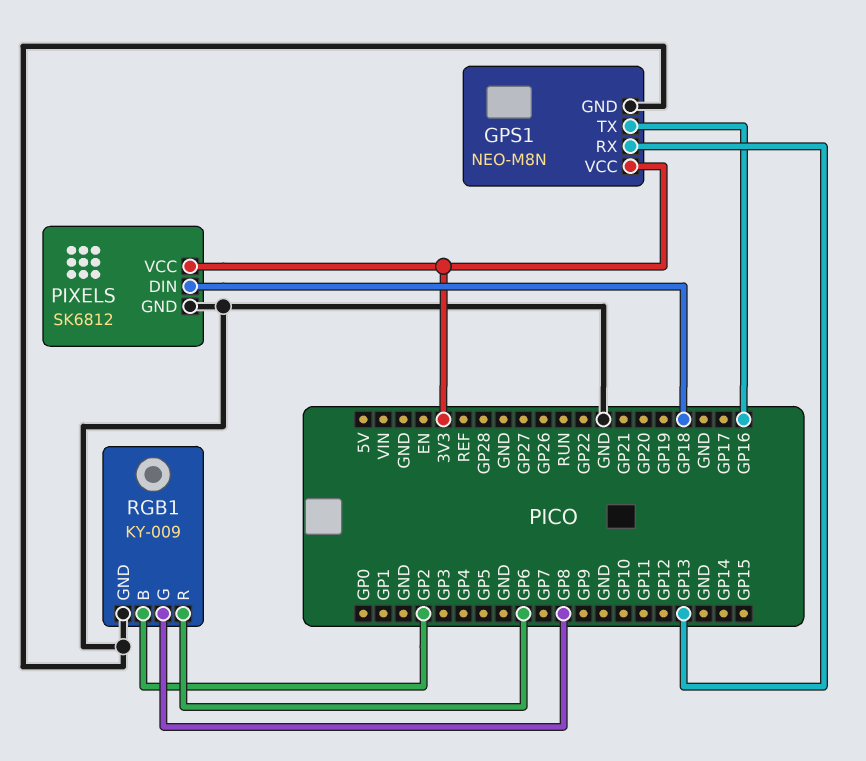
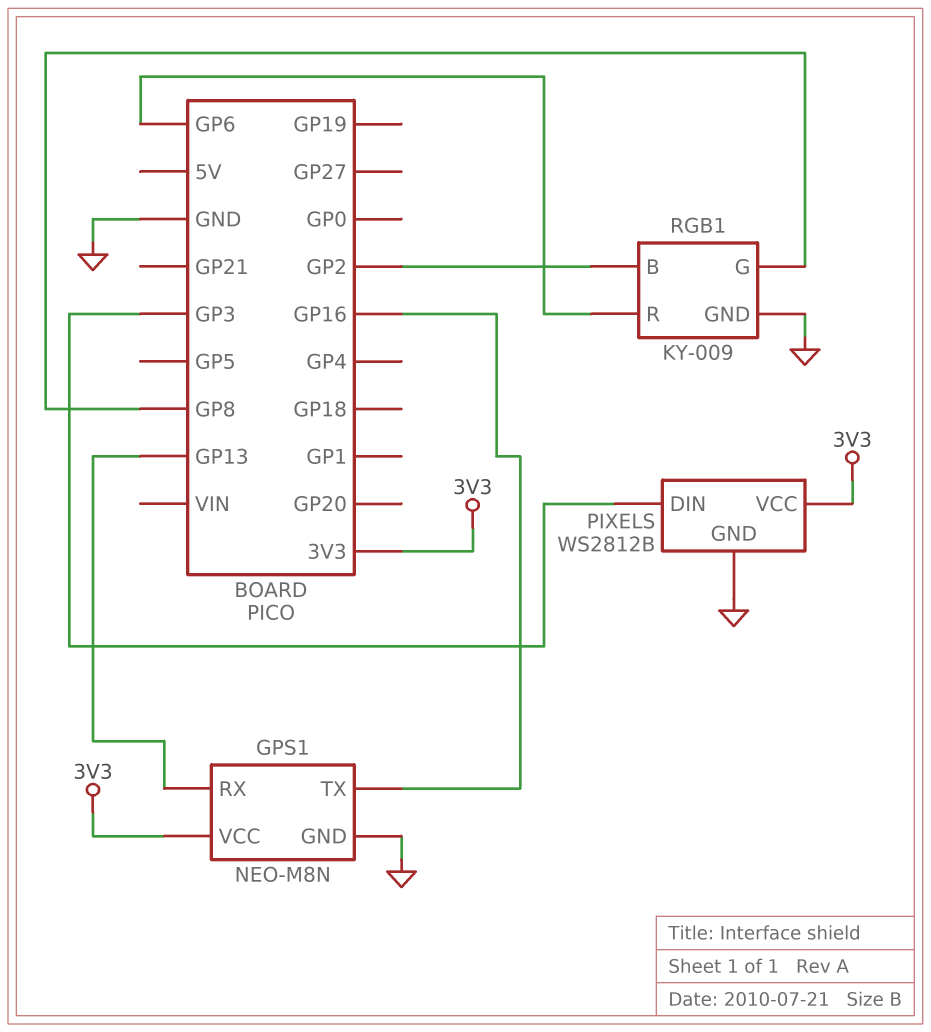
PIXELS: SK6812 -> WS2812B
PIXELS pin DIN: GP18 -> GP3

